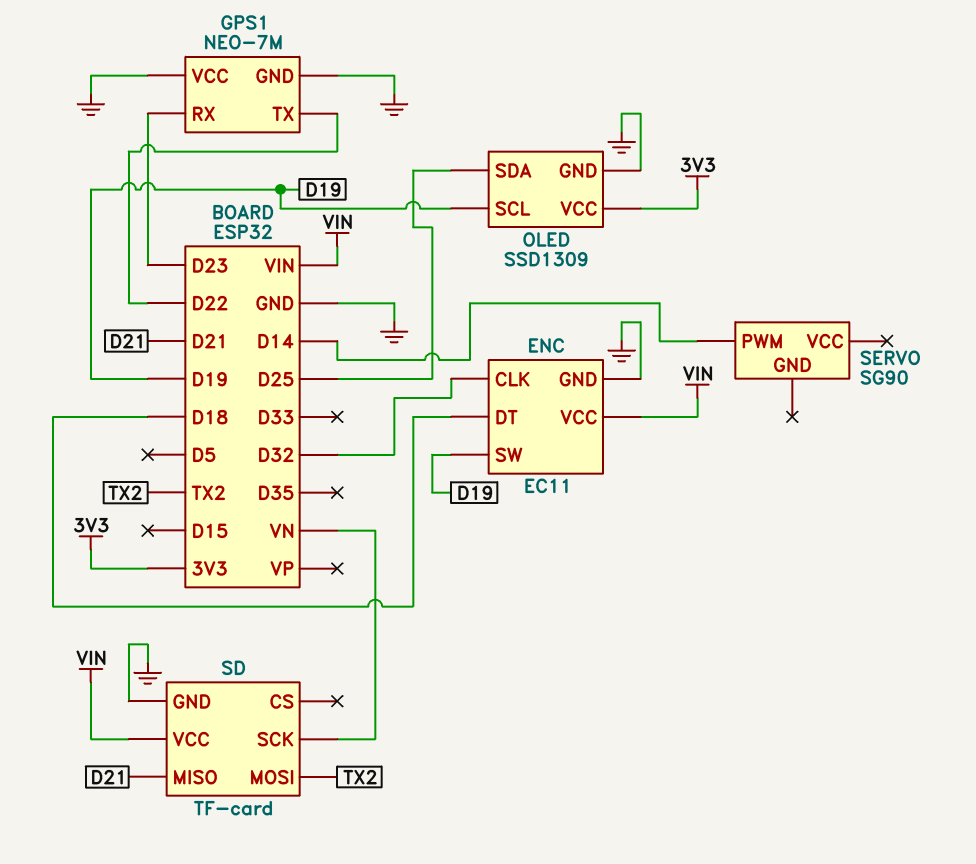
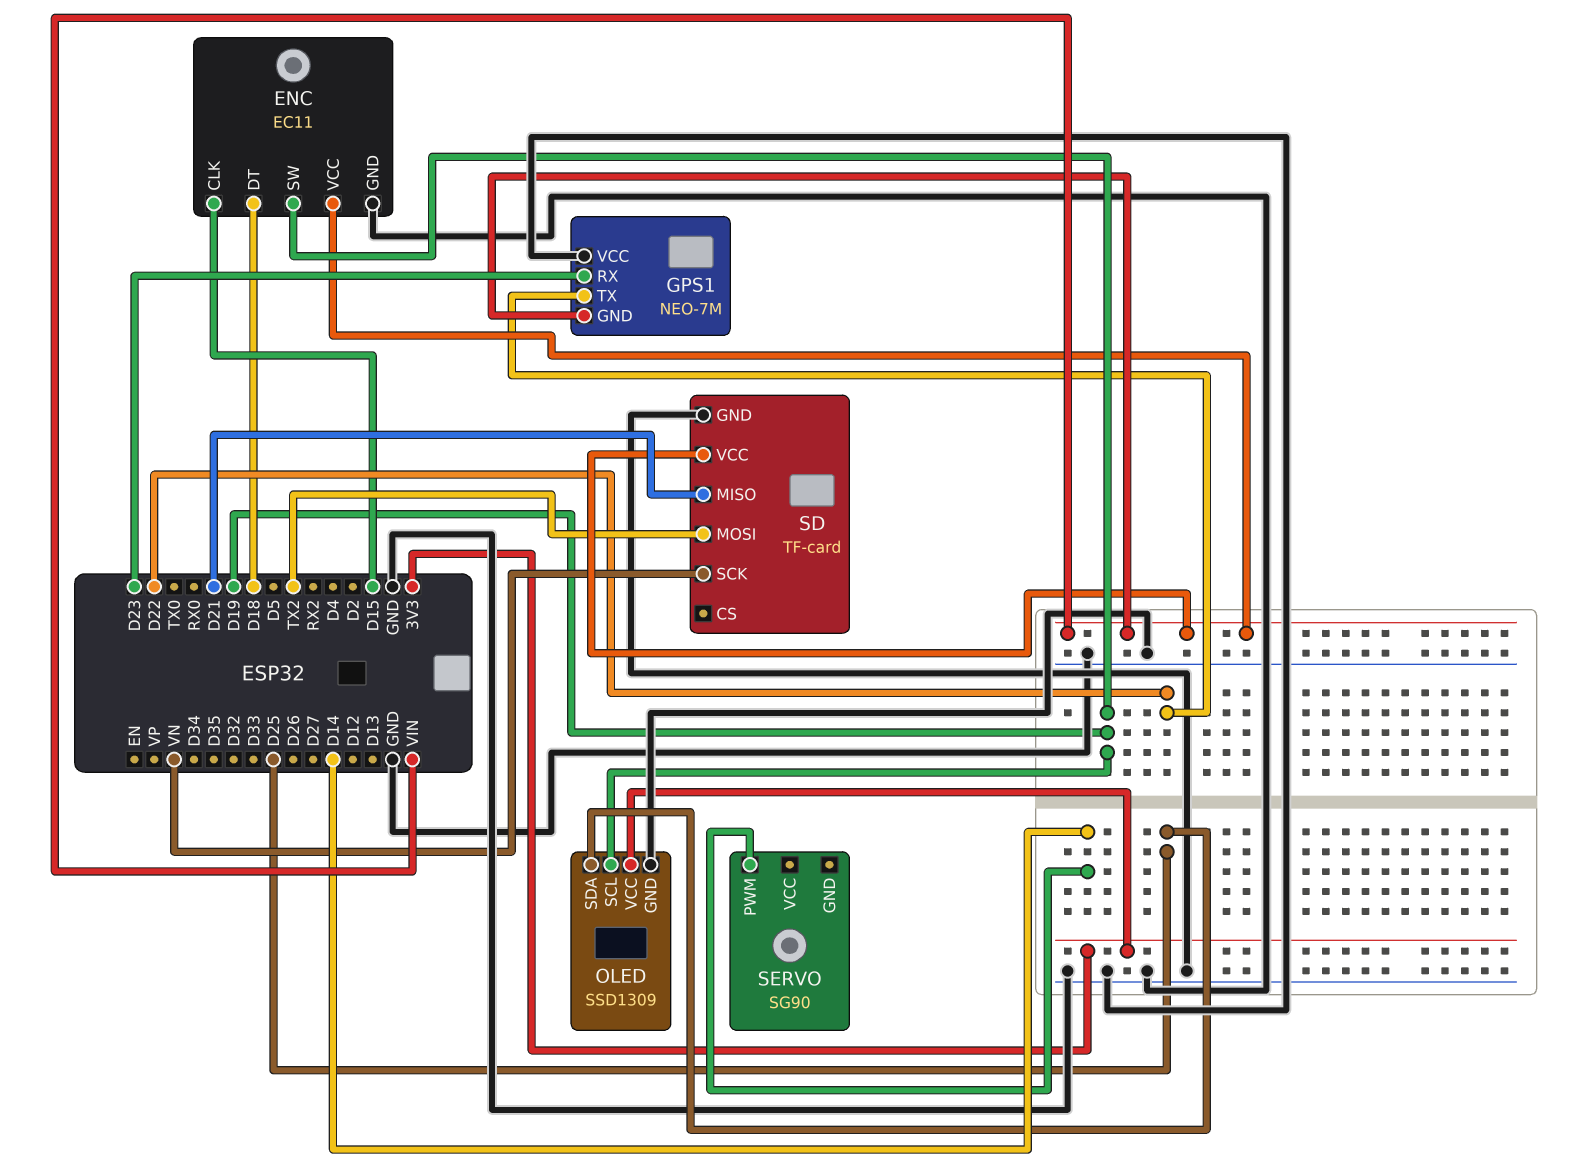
ENC pin CLK: D32 -> D15
GPS1 pin GND: GND -> VIN

